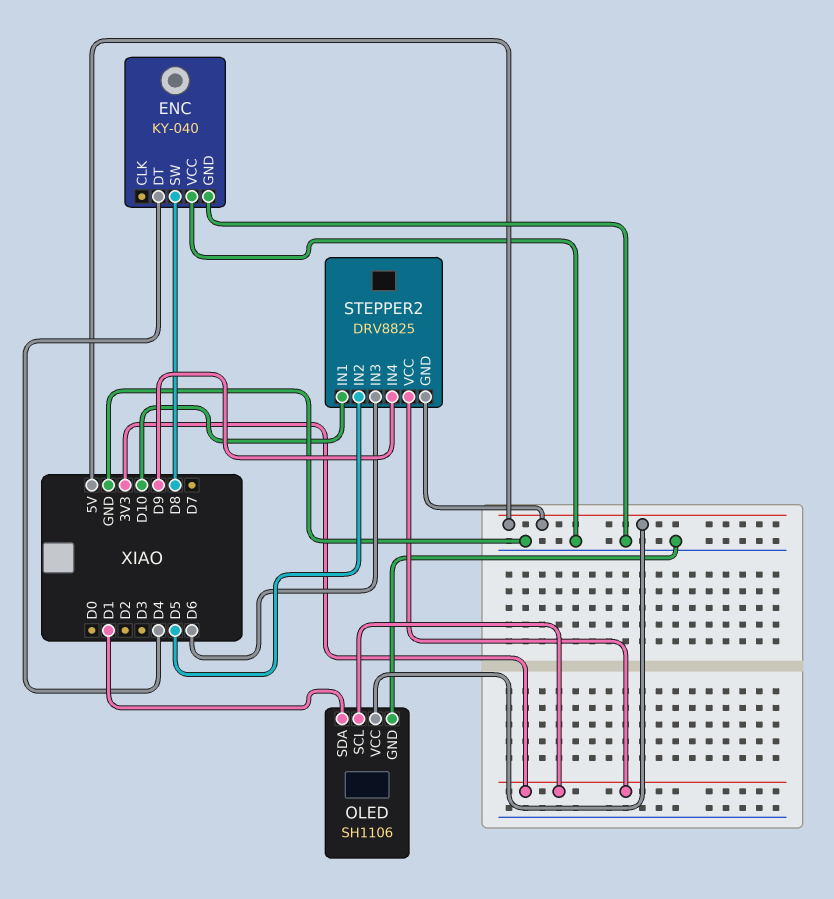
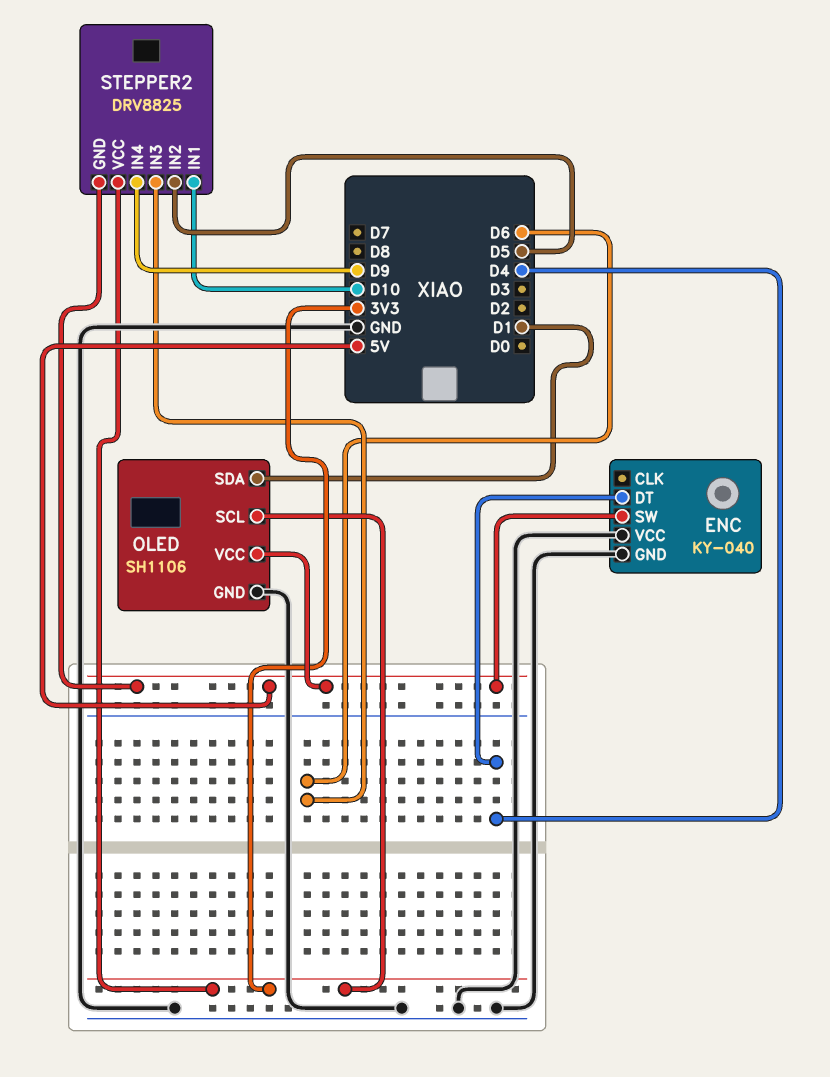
ENC pin SW: D8 -> 5V

